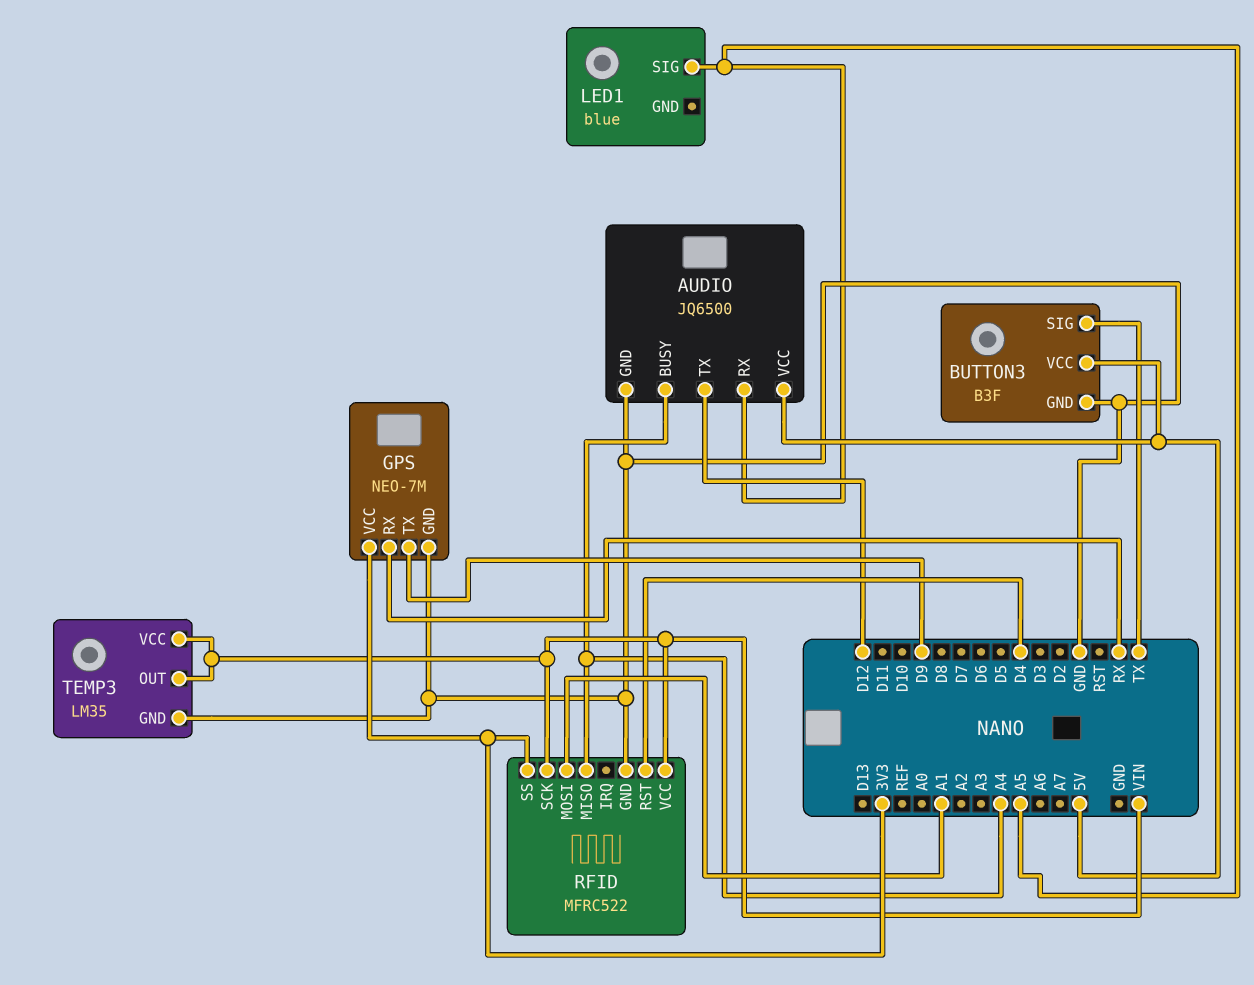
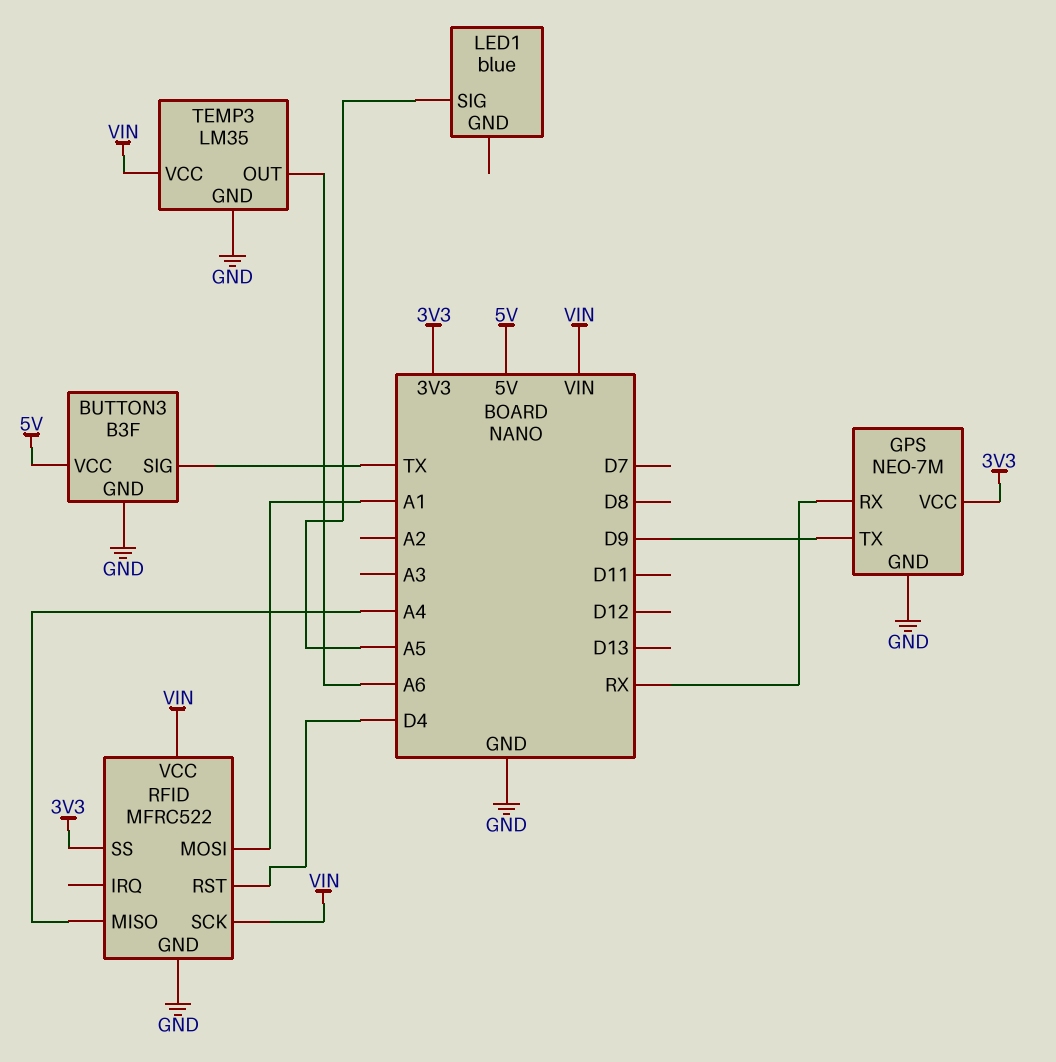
AUDIO: JQ6500 -> none
AUDIO pin BUSY: A4 -> none
AUDIO pin GND: GND -> none
AUDIO pin RX: A5 -> none
AUDIO pin TX: D12 -> none
AUDIO pin VCC: 5V -> none
TEMP3 pin OUT: VIN -> A6

